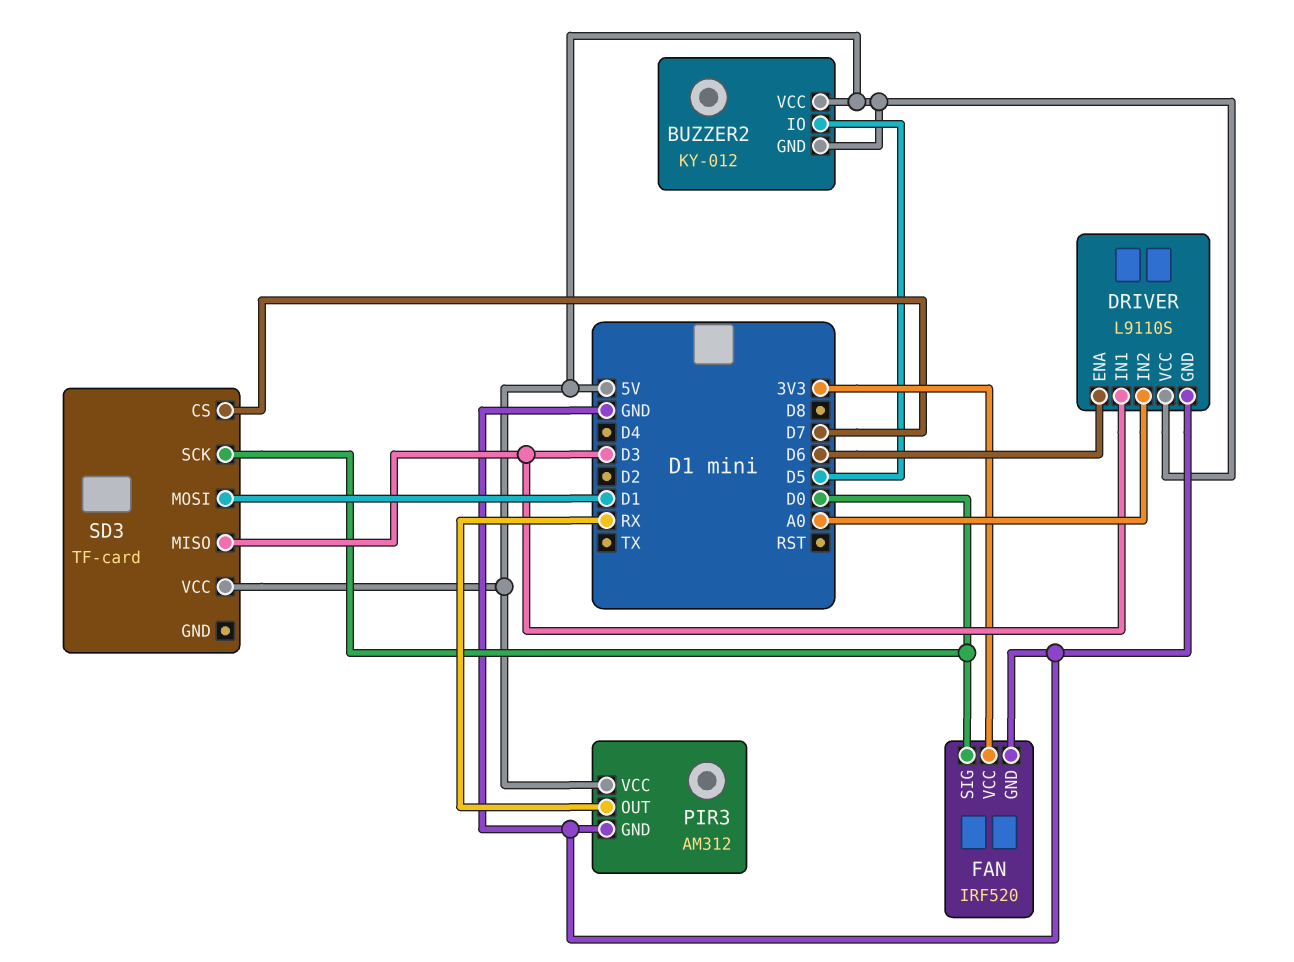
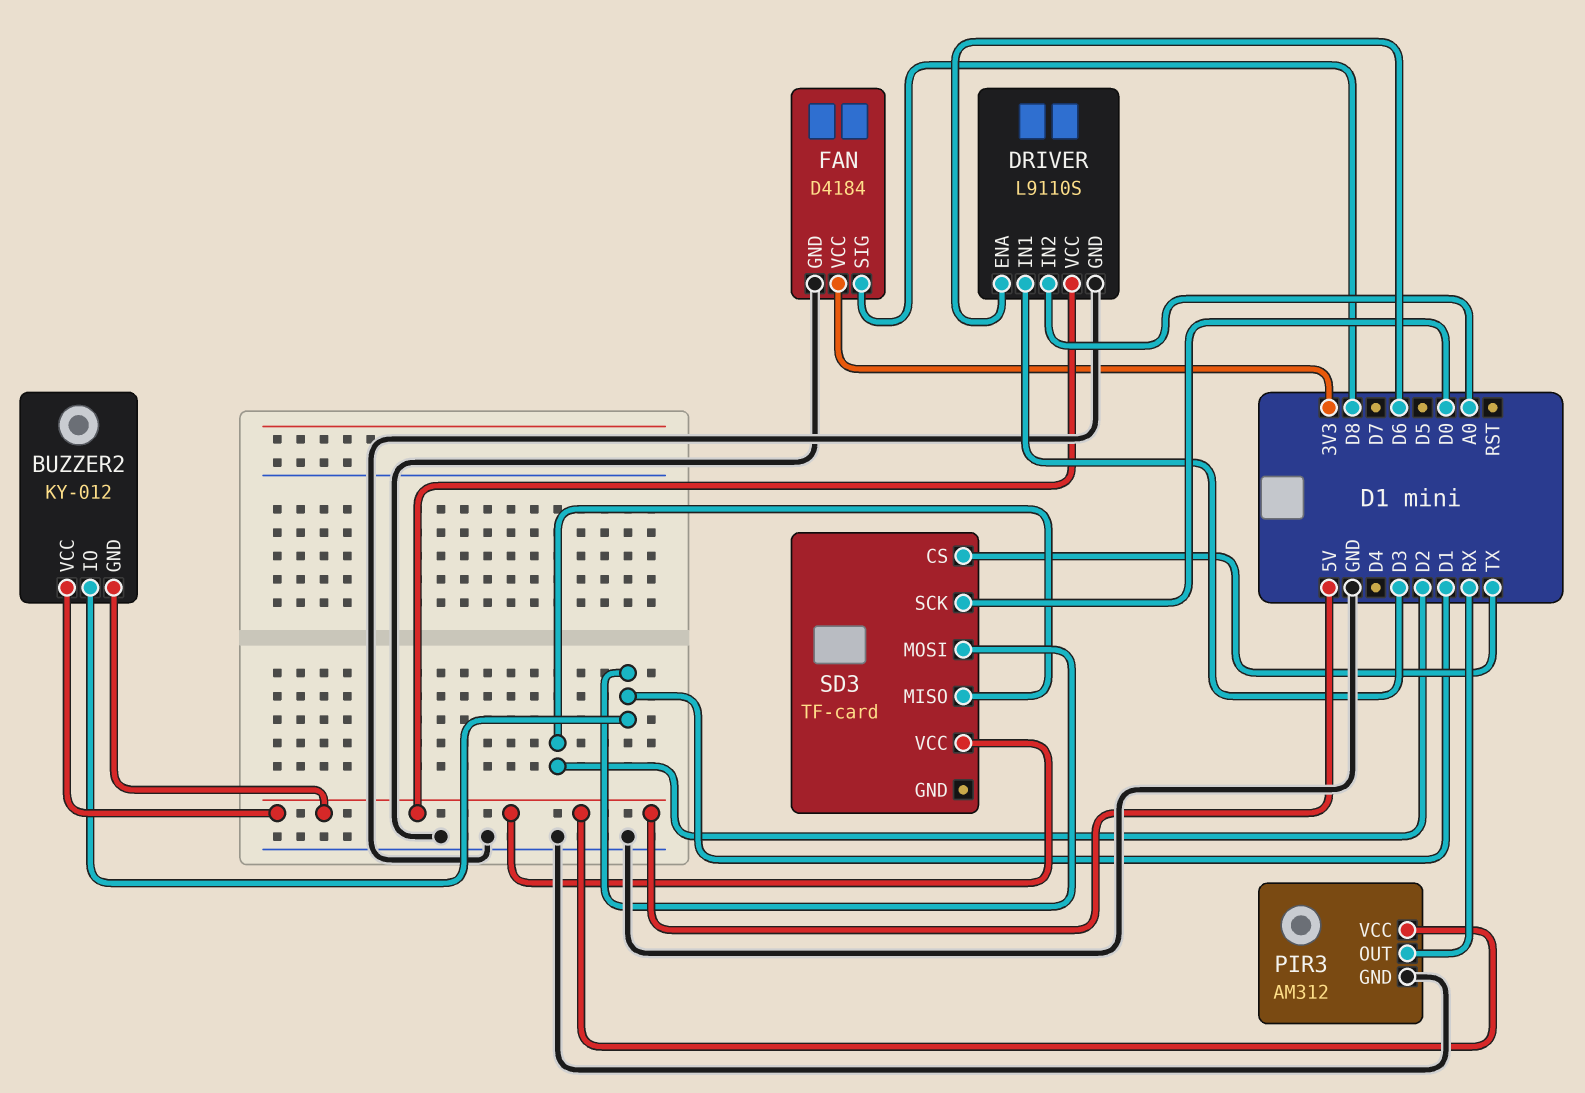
BUZZER2 pin IO: D5 -> D1
FAN: IRF520 -> D4184
FAN pin SIG: D0 -> D8
SD3 pin CS: D7 -> TX
SD3 pin MISO: D3 -> D2

